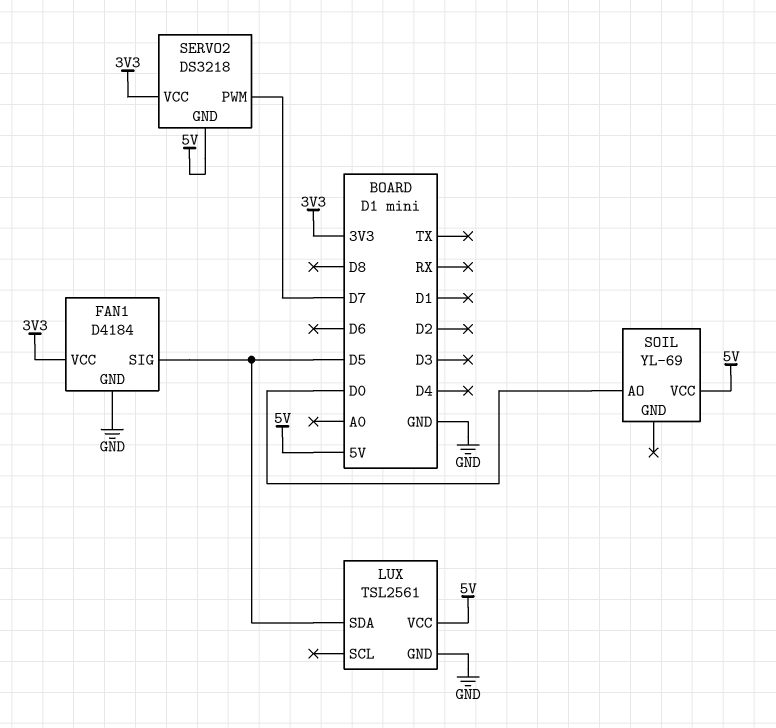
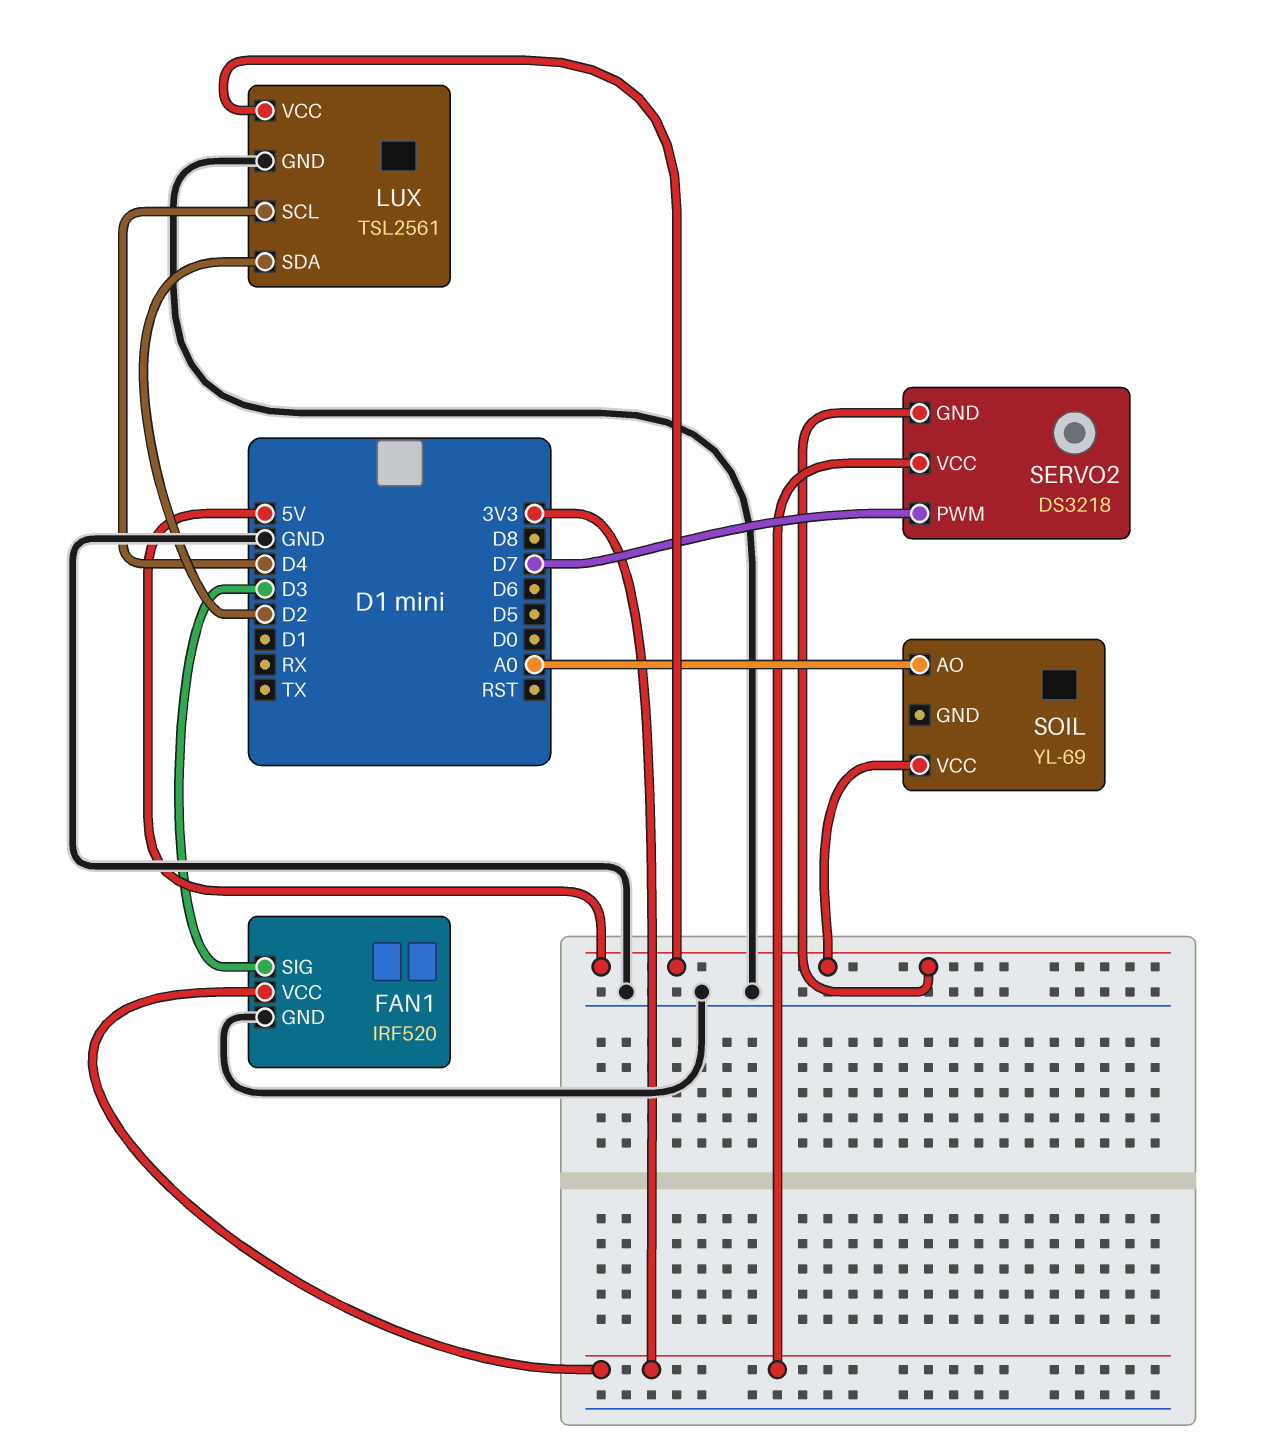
FAN1: D4184 -> IRF520
FAN1 pin SIG: D5 -> D3
LUX pin SCL: none -> D4
LUX pin SDA: D5 -> D2
SOIL pin AO: D0 -> A0

